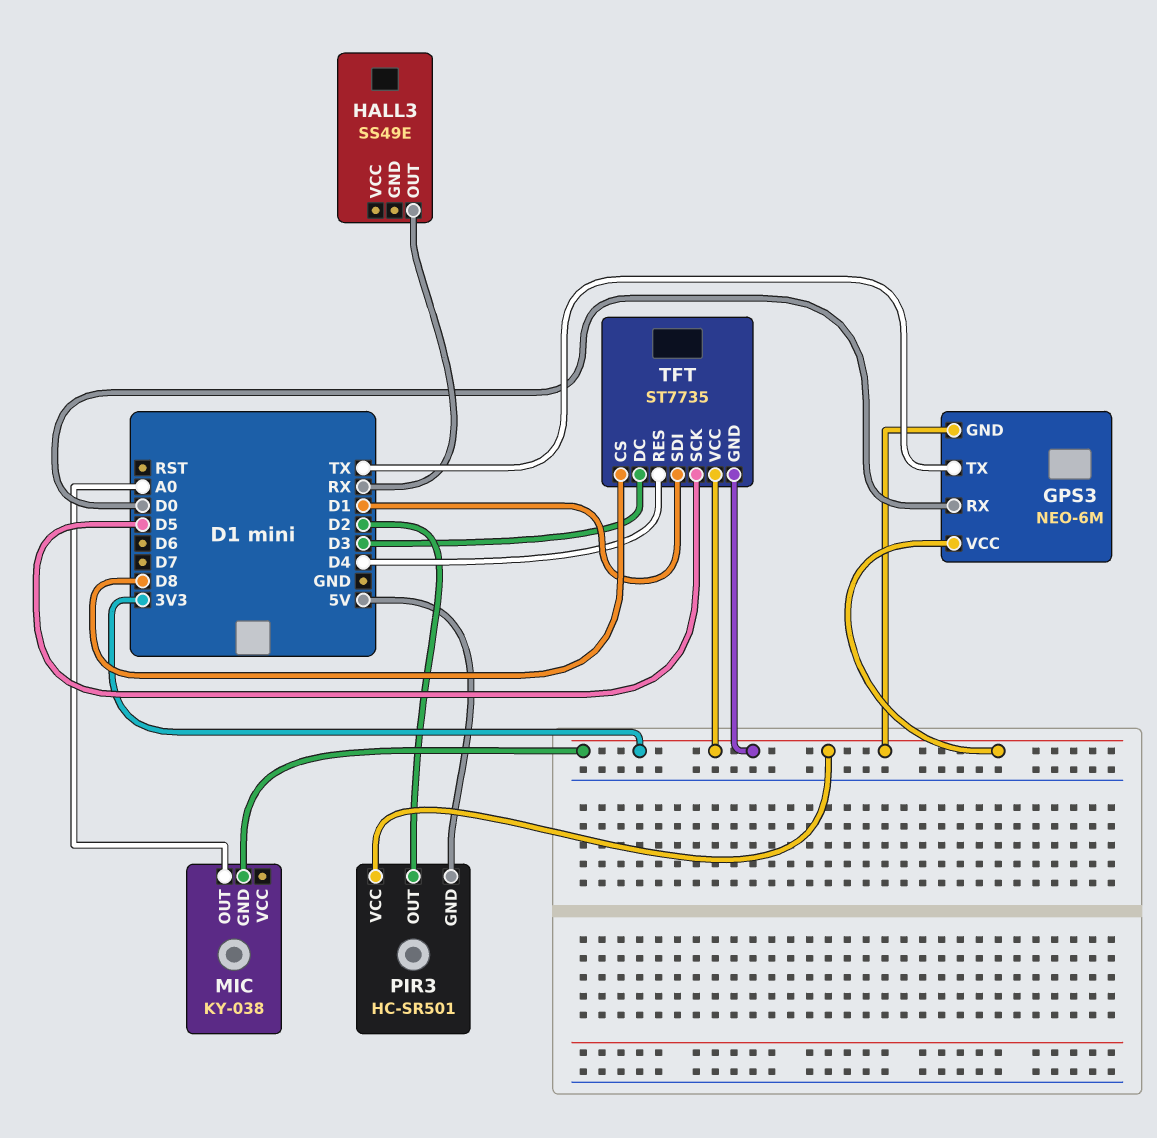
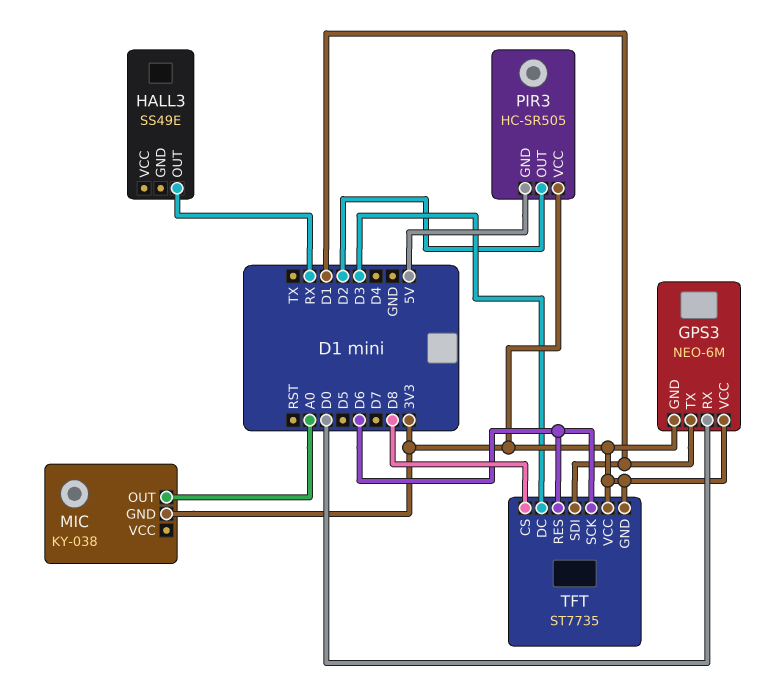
GPS3 pin TX: TX -> D1
PIR3: HC-SR501 -> HC-SR505
TFT pin RES: D4 -> D6
TFT pin SCK: D5 -> D6

